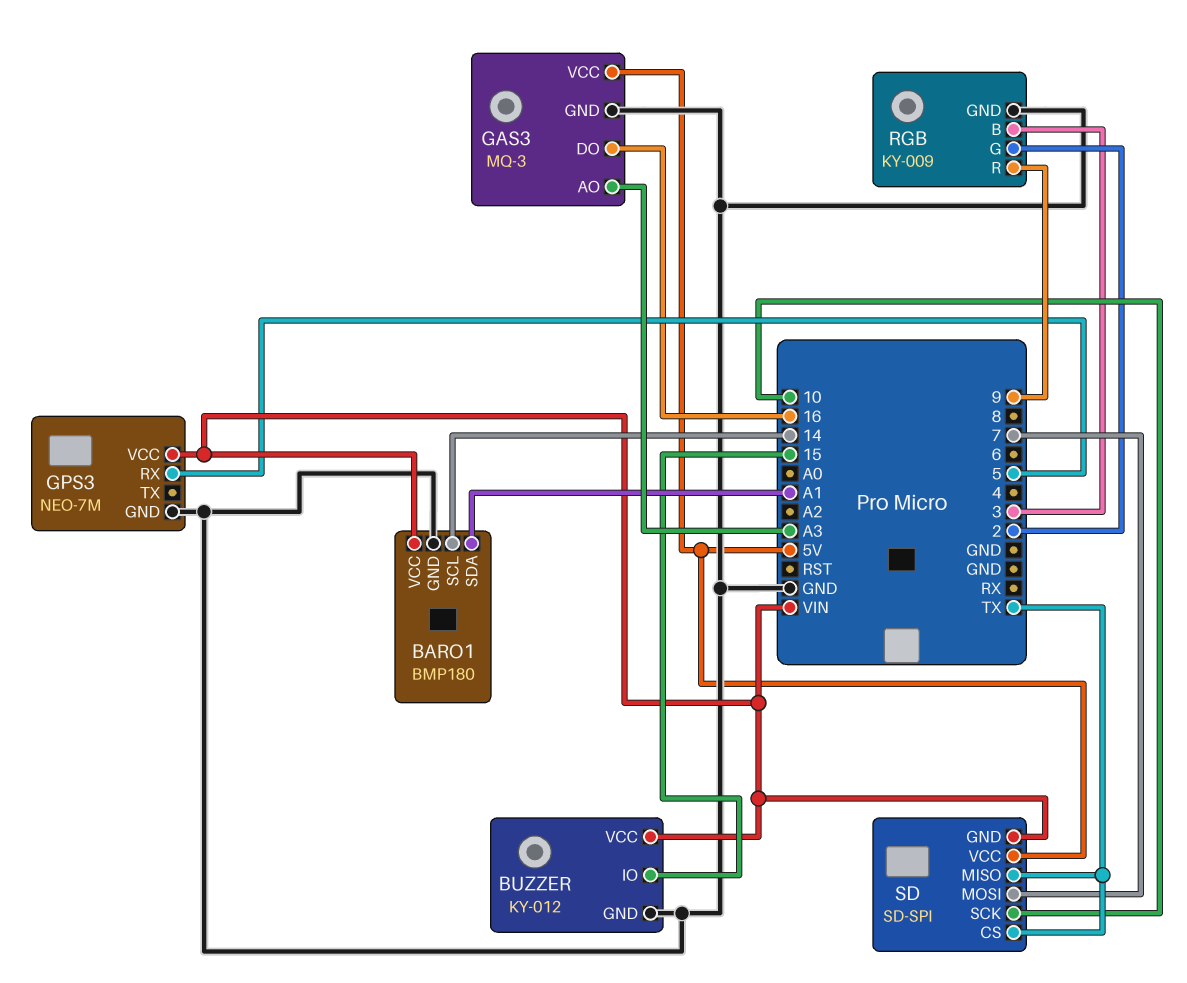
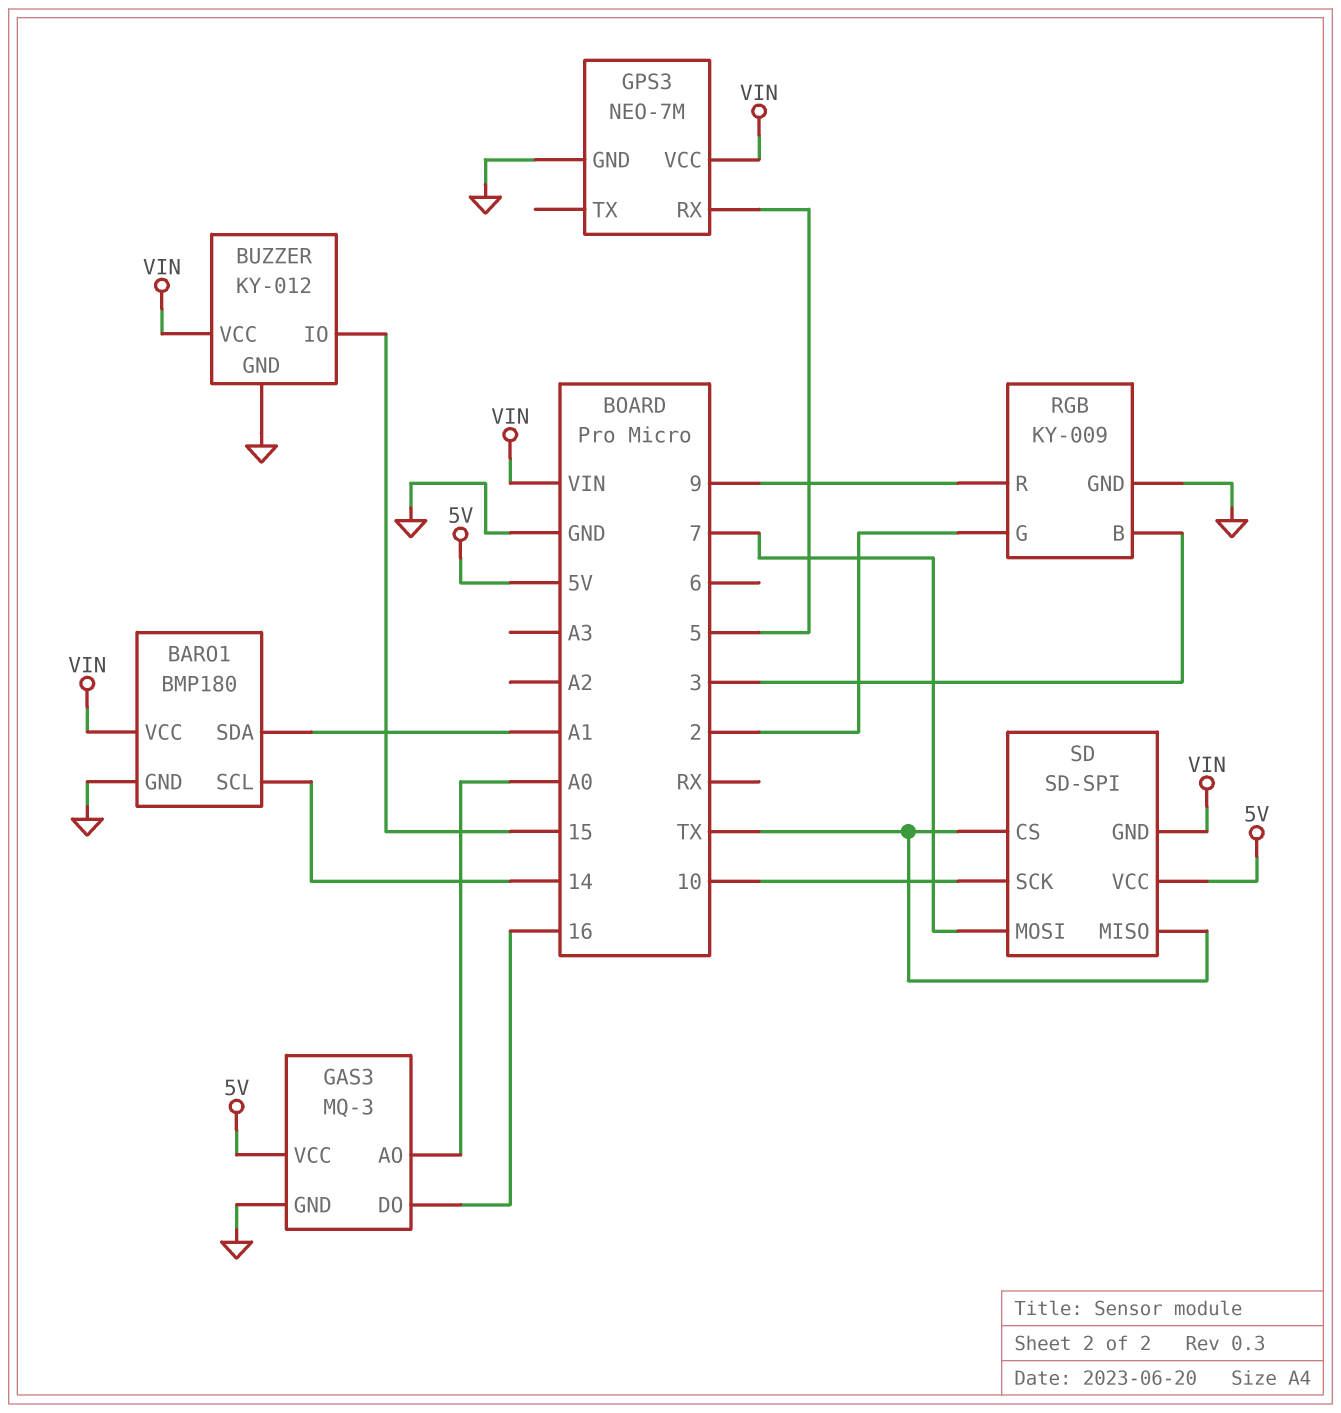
GAS3 pin AO: A3 -> A0

